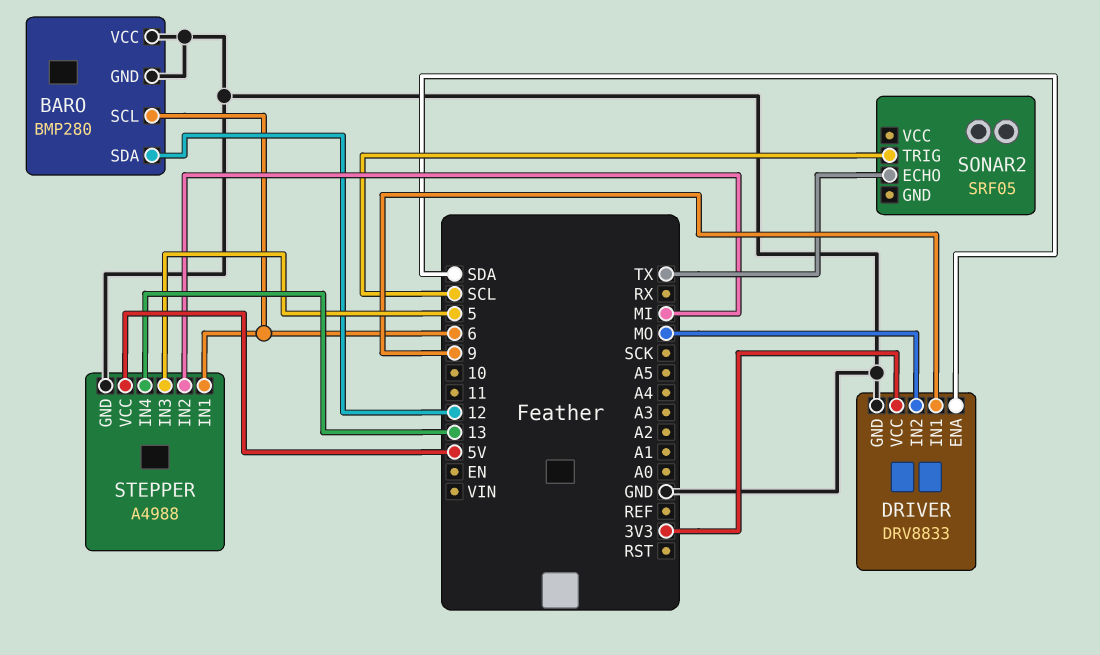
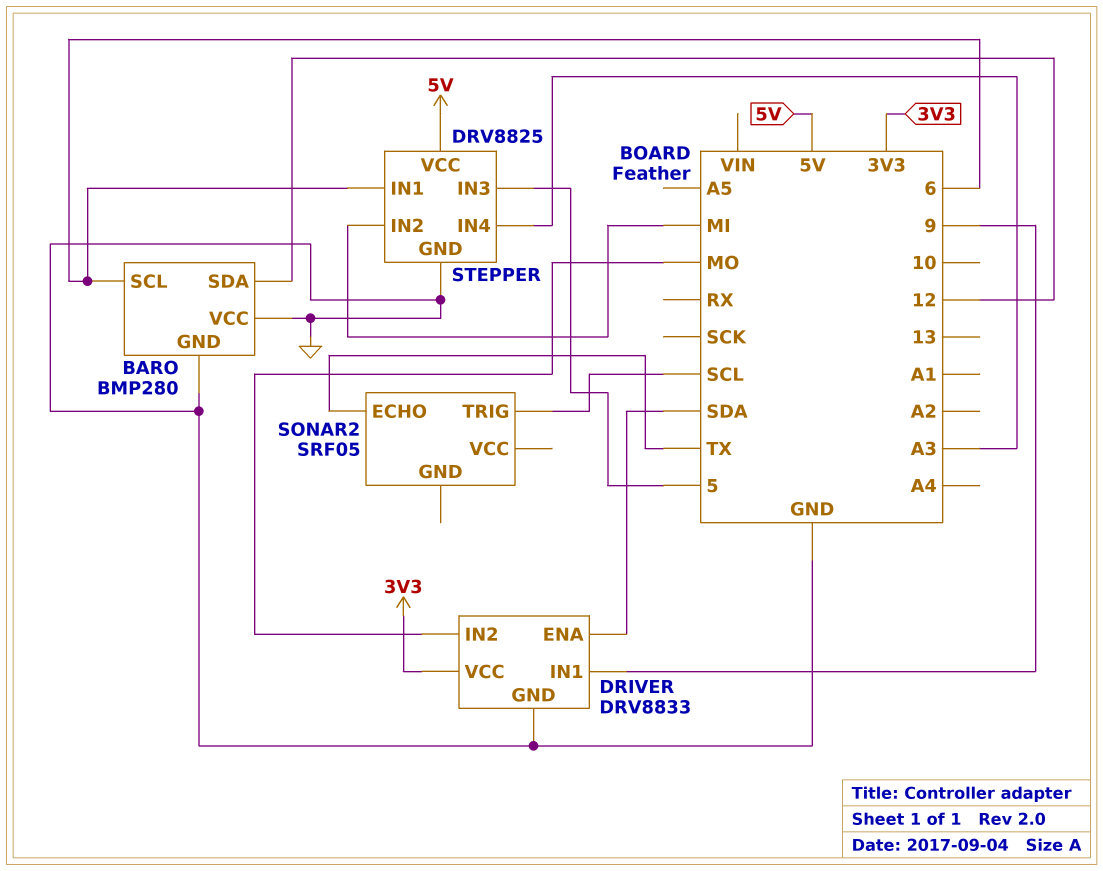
STEPPER: A4988 -> DRV8825
STEPPER pin IN4: 13 -> A3

